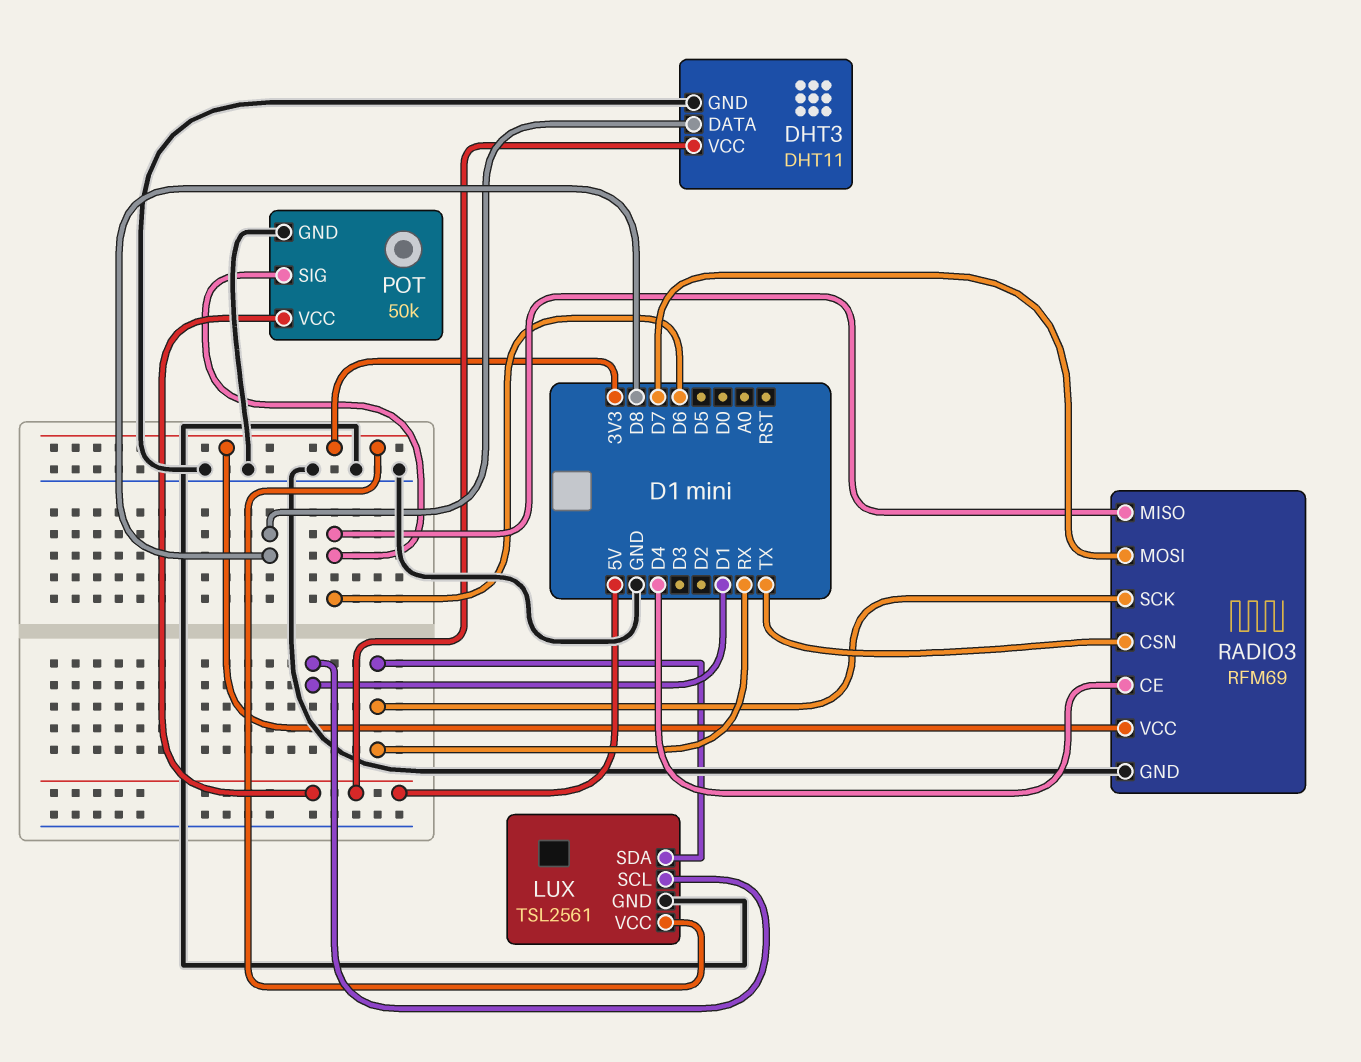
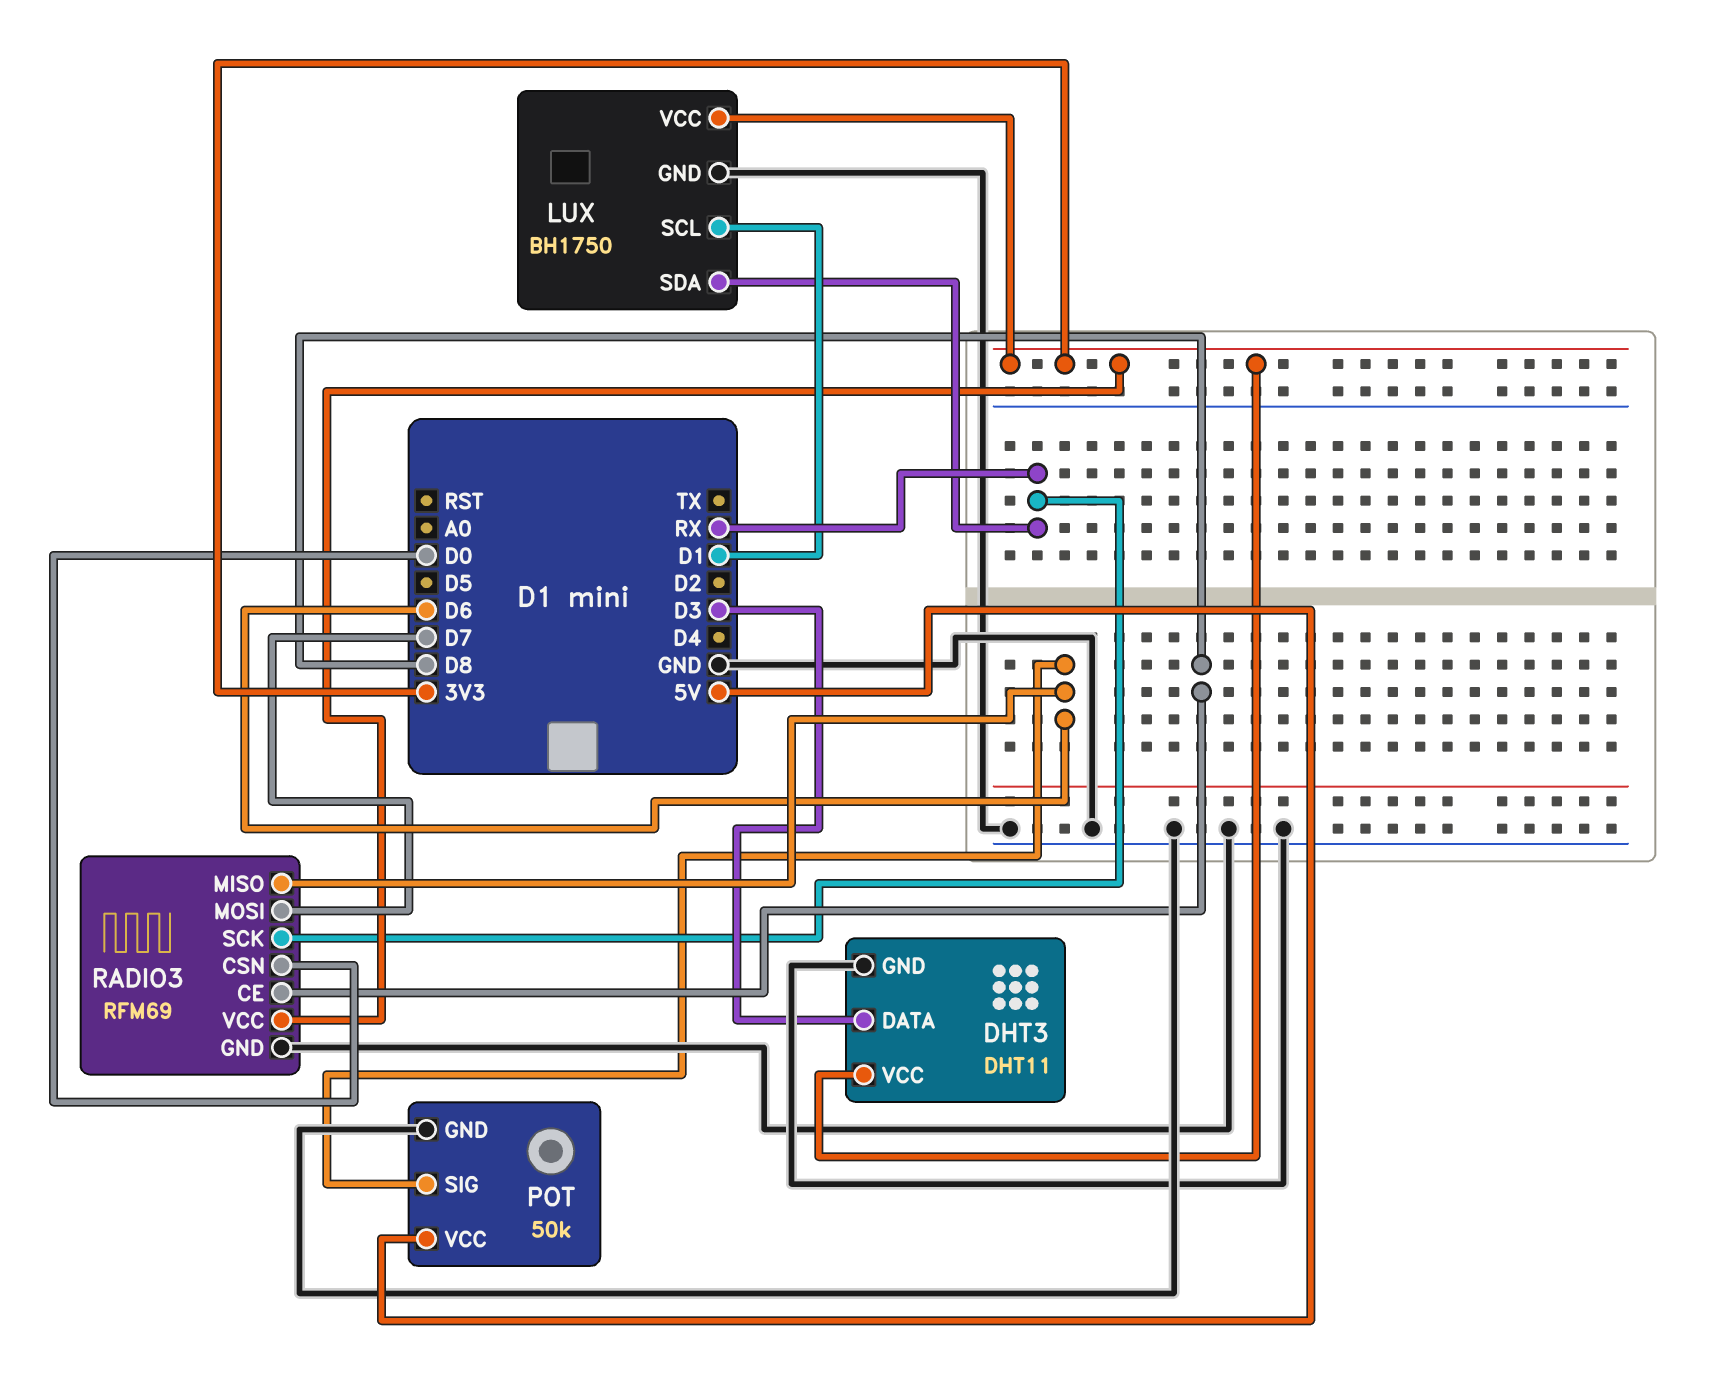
DHT3 pin DATA: D8 -> D3
DHT3 pin VCC: 5V -> 3V3
LUX: TSL2561 -> BH1750
RADIO3 pin CE: D4 -> D8
RADIO3 pin CSN: TX -> D0

